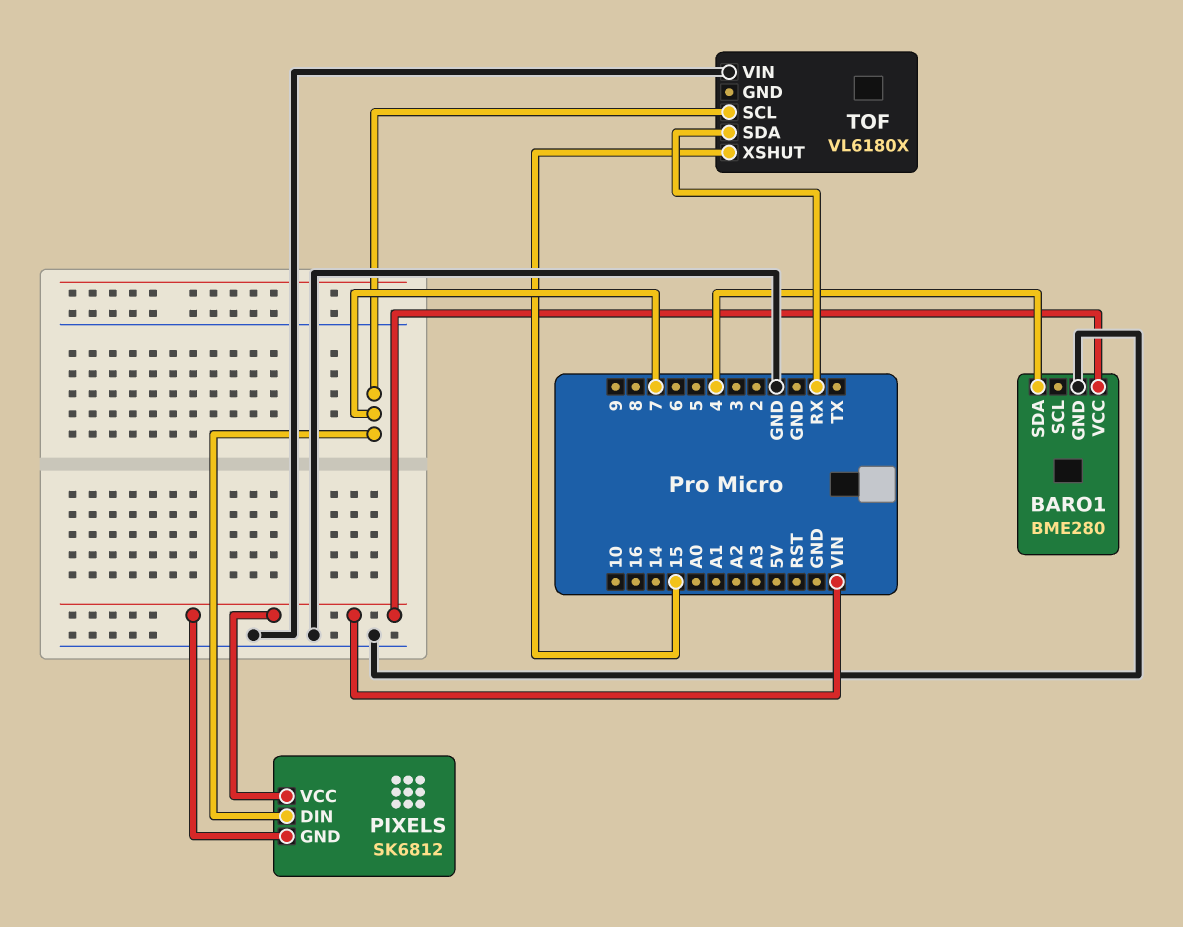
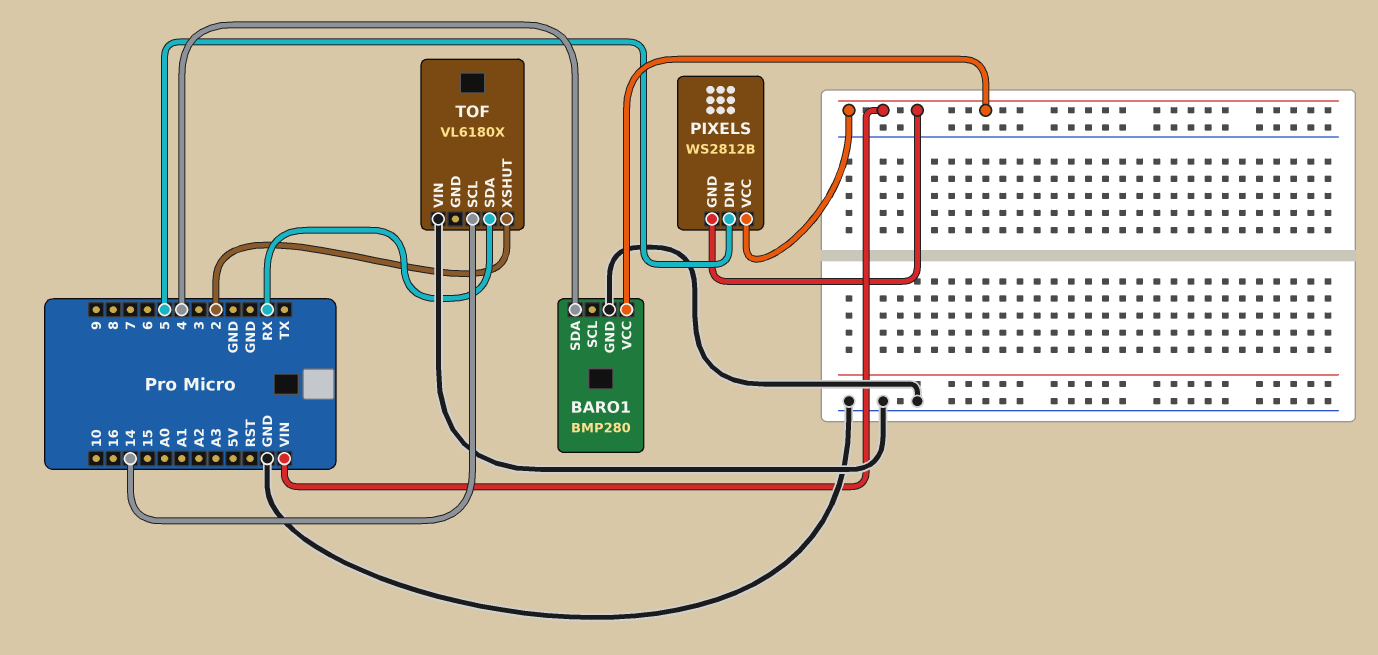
BARO1: BME280 -> BMP280
PIXELS: SK6812 -> WS2812B
PIXELS pin DIN: 7 -> 5
TOF pin SCL: 7 -> 14
TOF pin XSHUT: 15 -> 2

